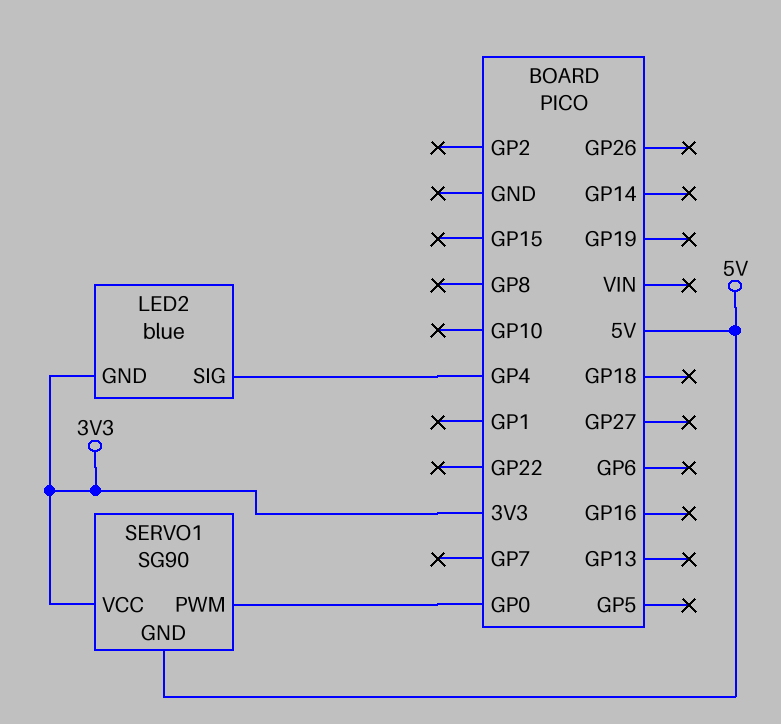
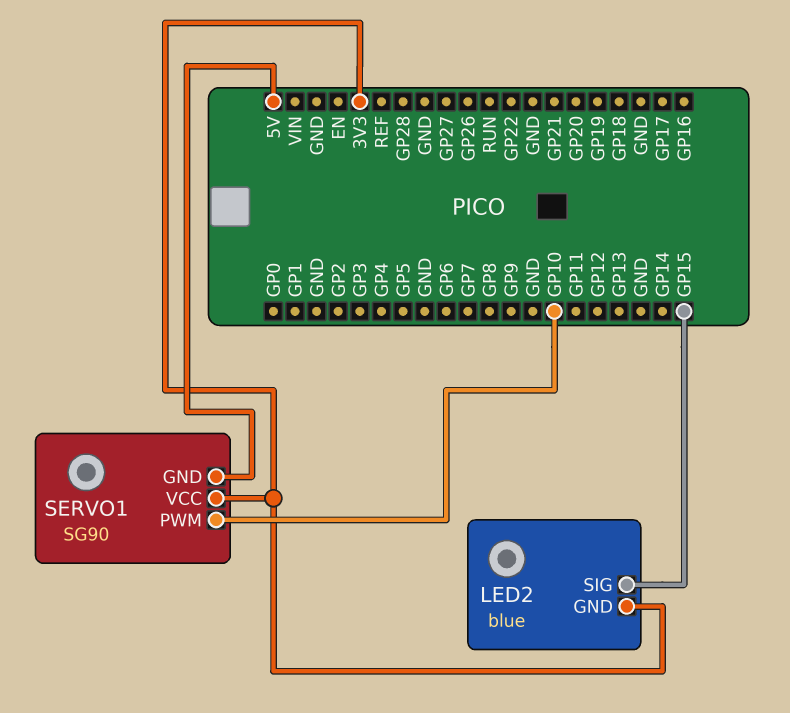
LED2 pin SIG: GP4 -> GP15
SERVO1 pin PWM: GP0 -> GP10

